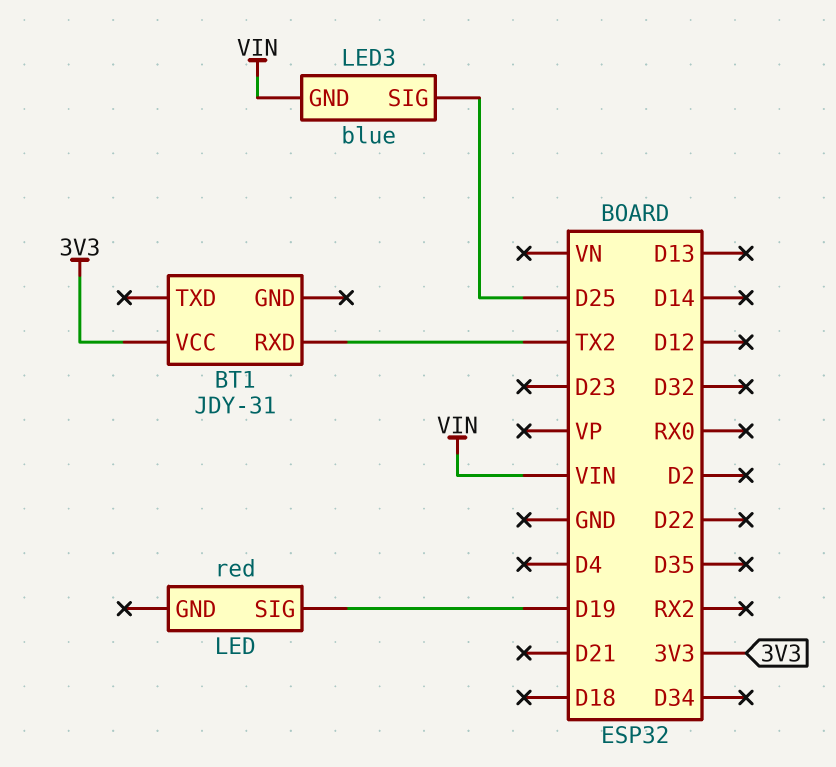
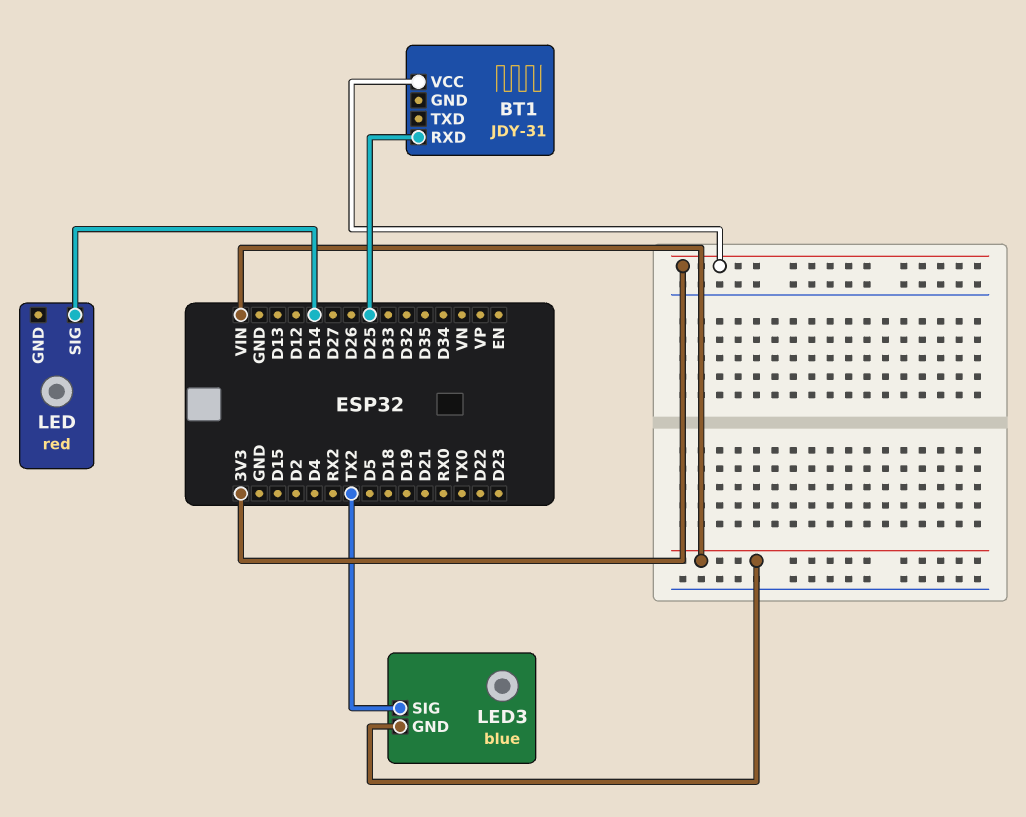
BT1 pin RXD: TX2 -> D25
LED pin SIG: D19 -> D14
LED3 pin SIG: D25 -> TX2

